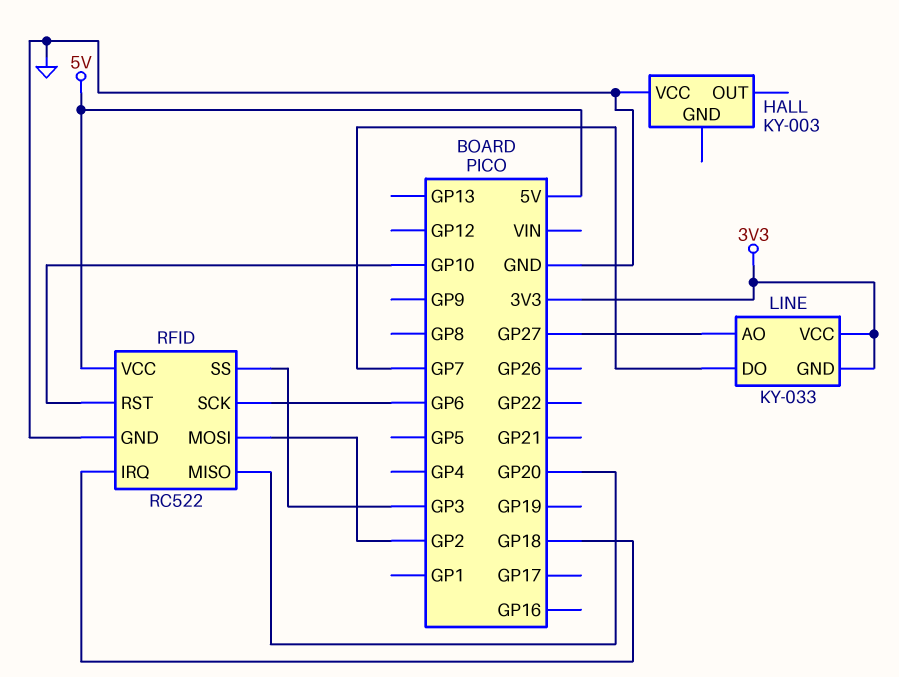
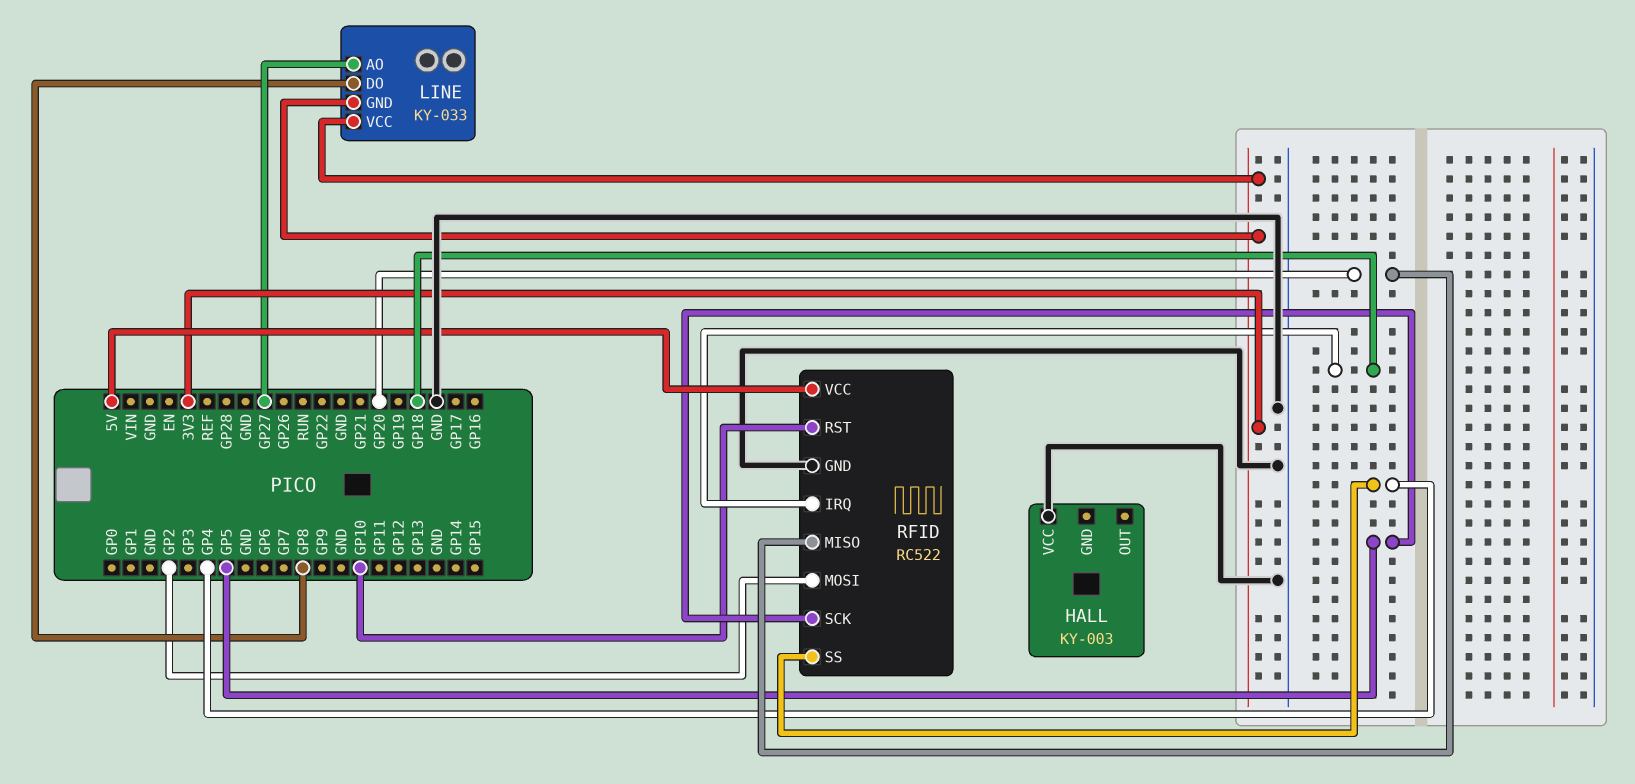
LINE pin DO: GP7 -> GP8
RFID pin SCK: GP6 -> GP5
RFID pin SS: GP3 -> GP4

